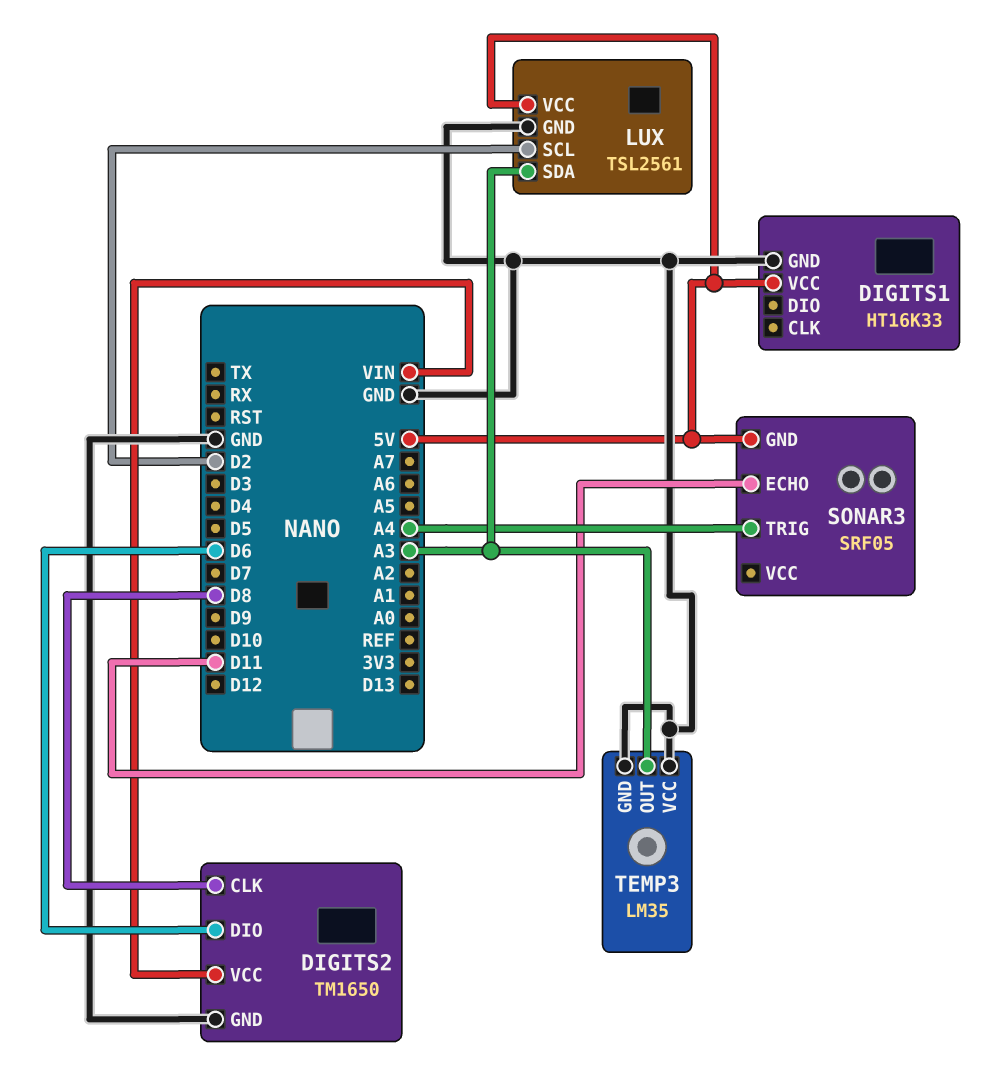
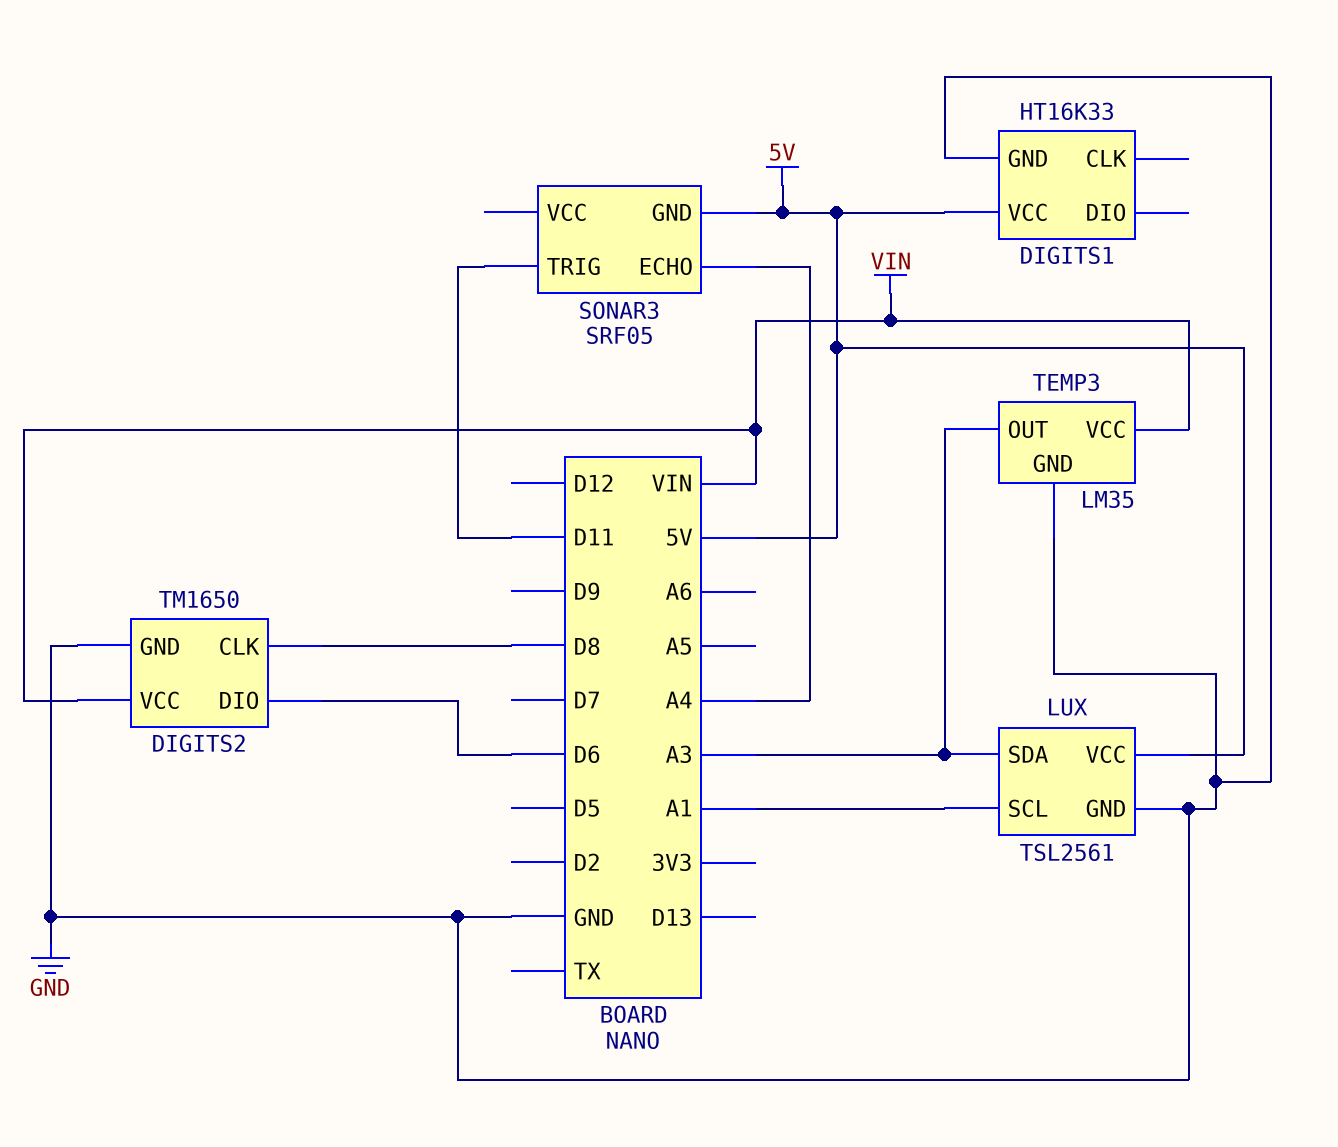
LUX pin SCL: D2 -> A1
SONAR3 pin ECHO: D11 -> A4
SONAR3 pin TRIG: A4 -> D11
TEMP3 pin VCC: GND -> VIN

